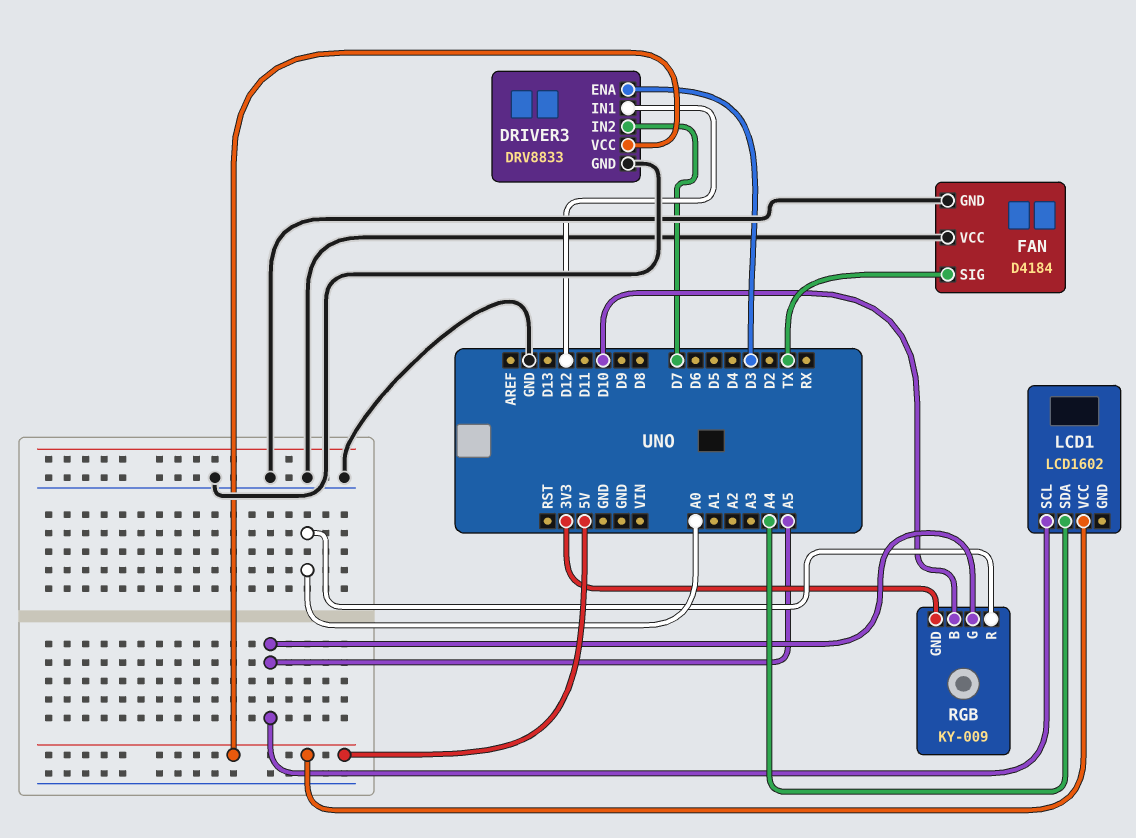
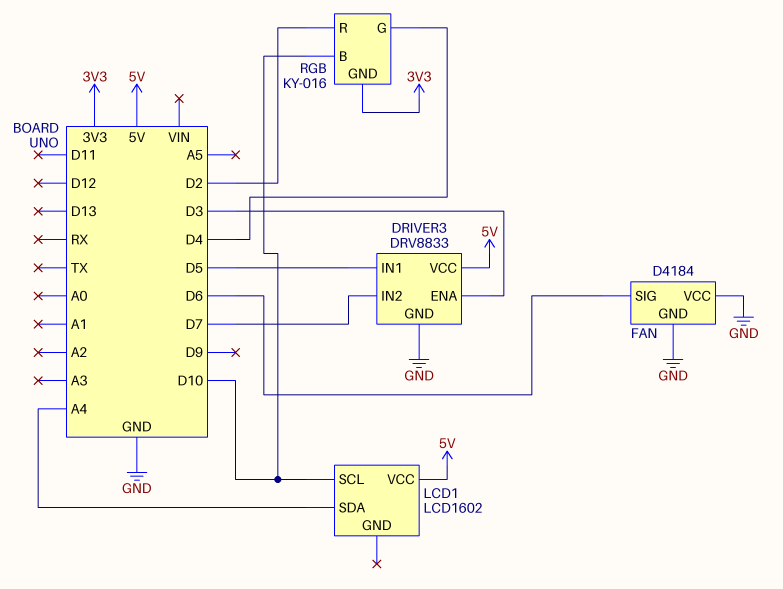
DRIVER3 pin IN1: D12 -> D5
FAN pin SIG: TX -> D6
LCD1 pin SCL: A5 -> D10
RGB: KY-009 -> KY-016
RGB pin G: A5 -> D4
RGB pin R: A0 -> D2

